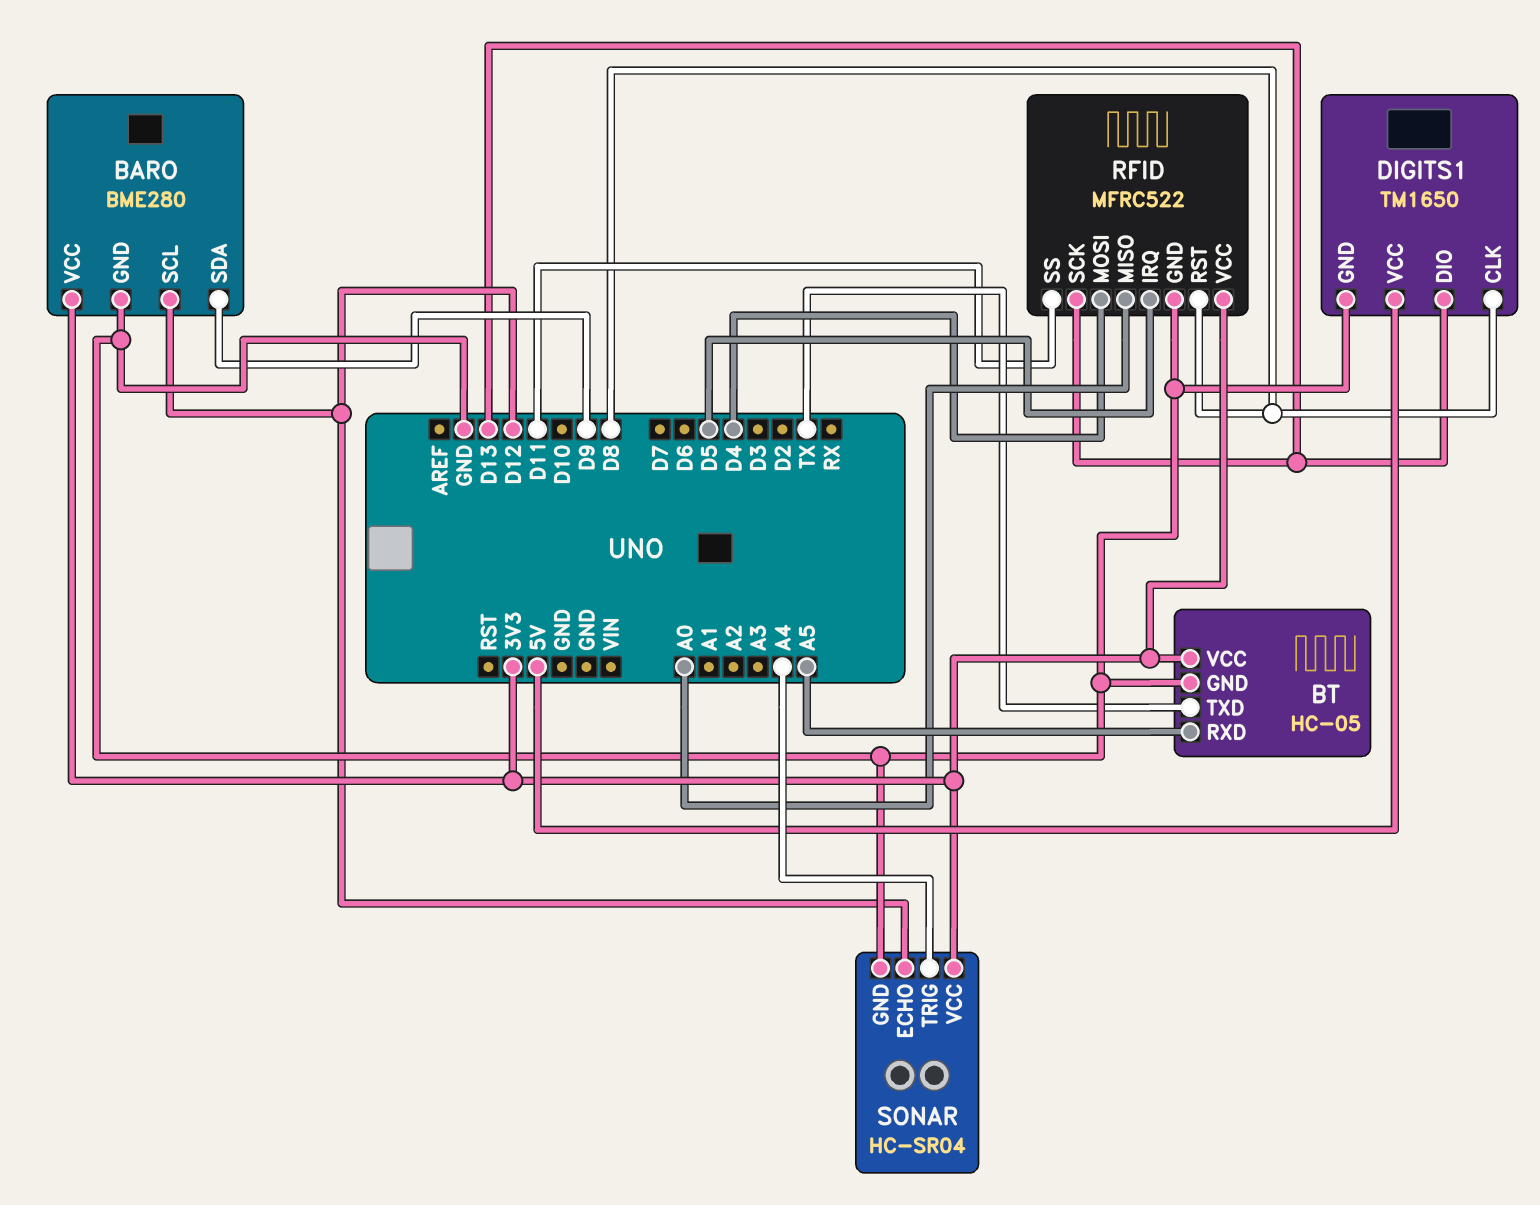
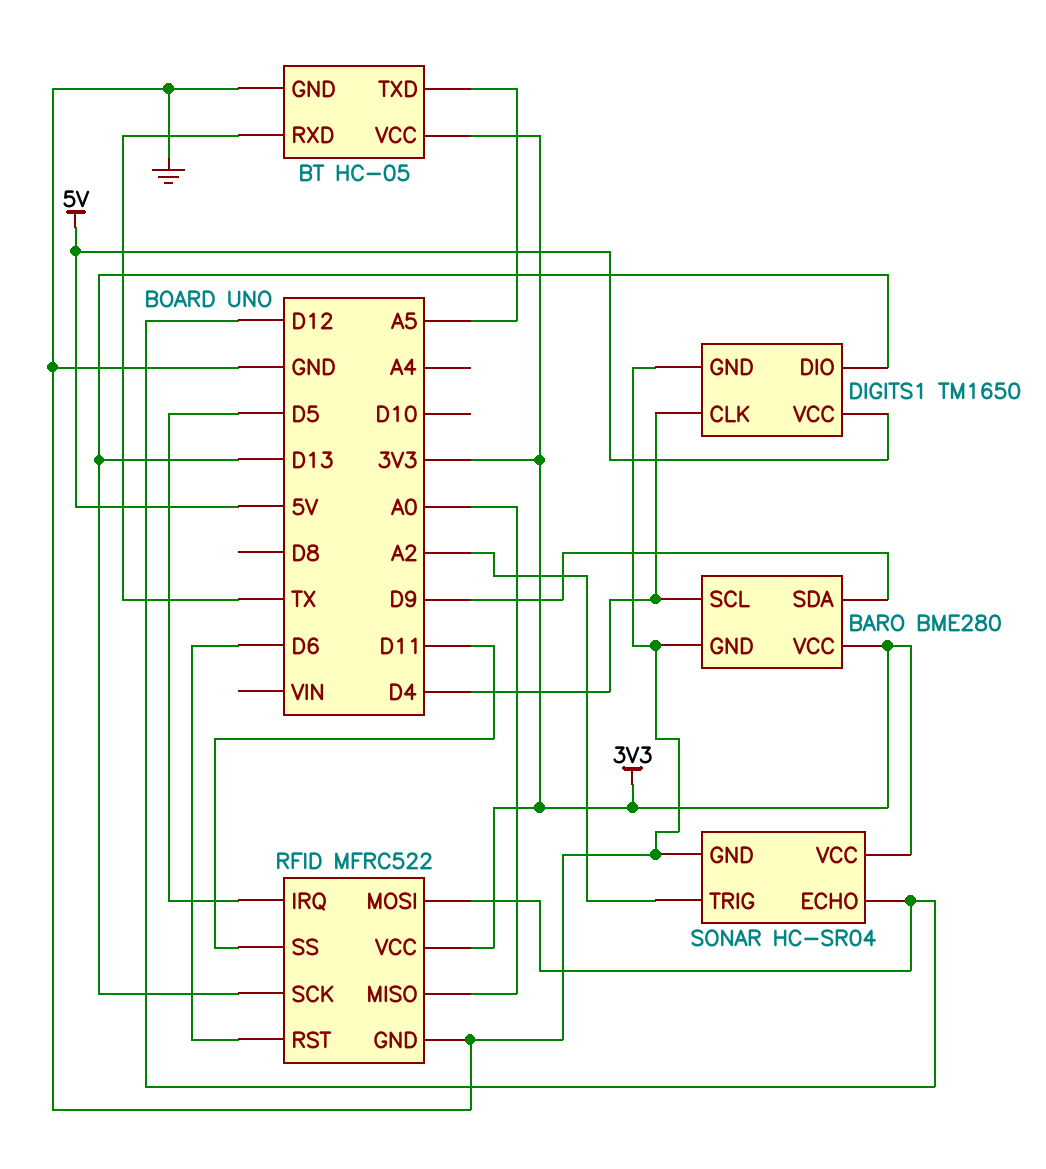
BARO pin SCL: D12 -> D4
BT pin RXD: A5 -> TX
BT pin TXD: TX -> A5
DIGITS1 pin CLK: D8 -> D4
RFID pin MOSI: D4 -> D12
RFID pin RST: D8 -> D6
SONAR pin TRIG: A4 -> A2

